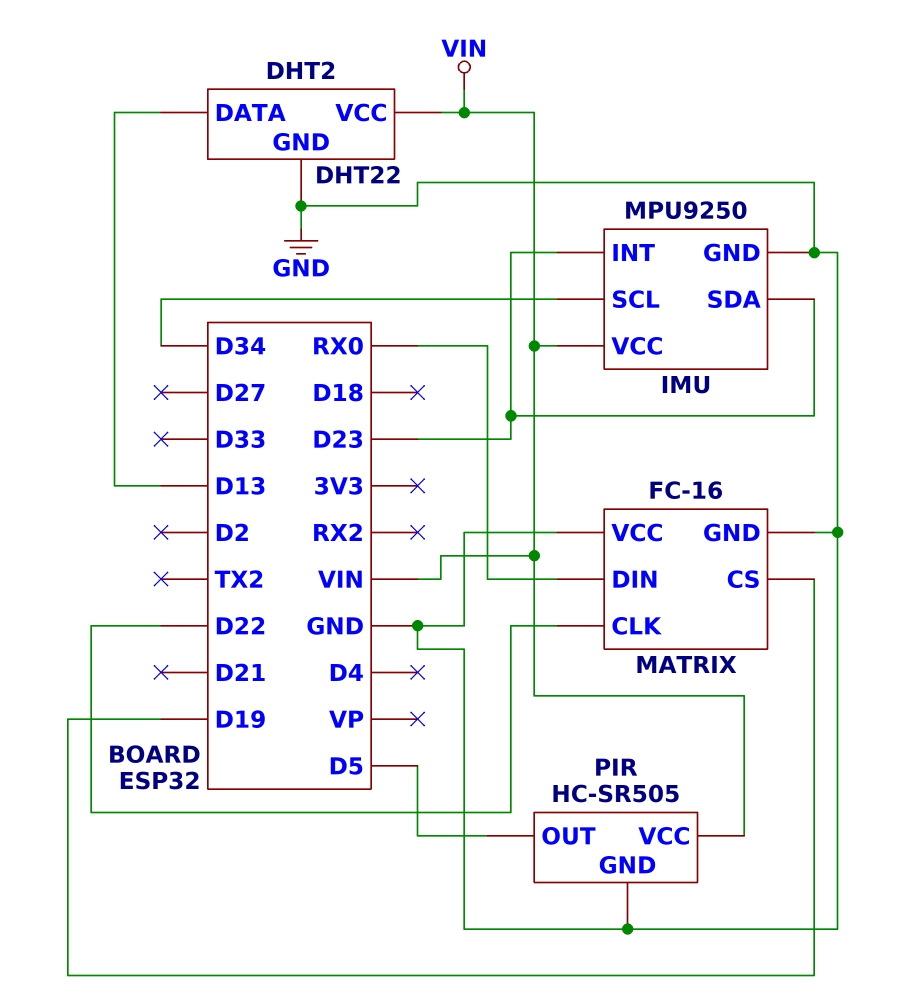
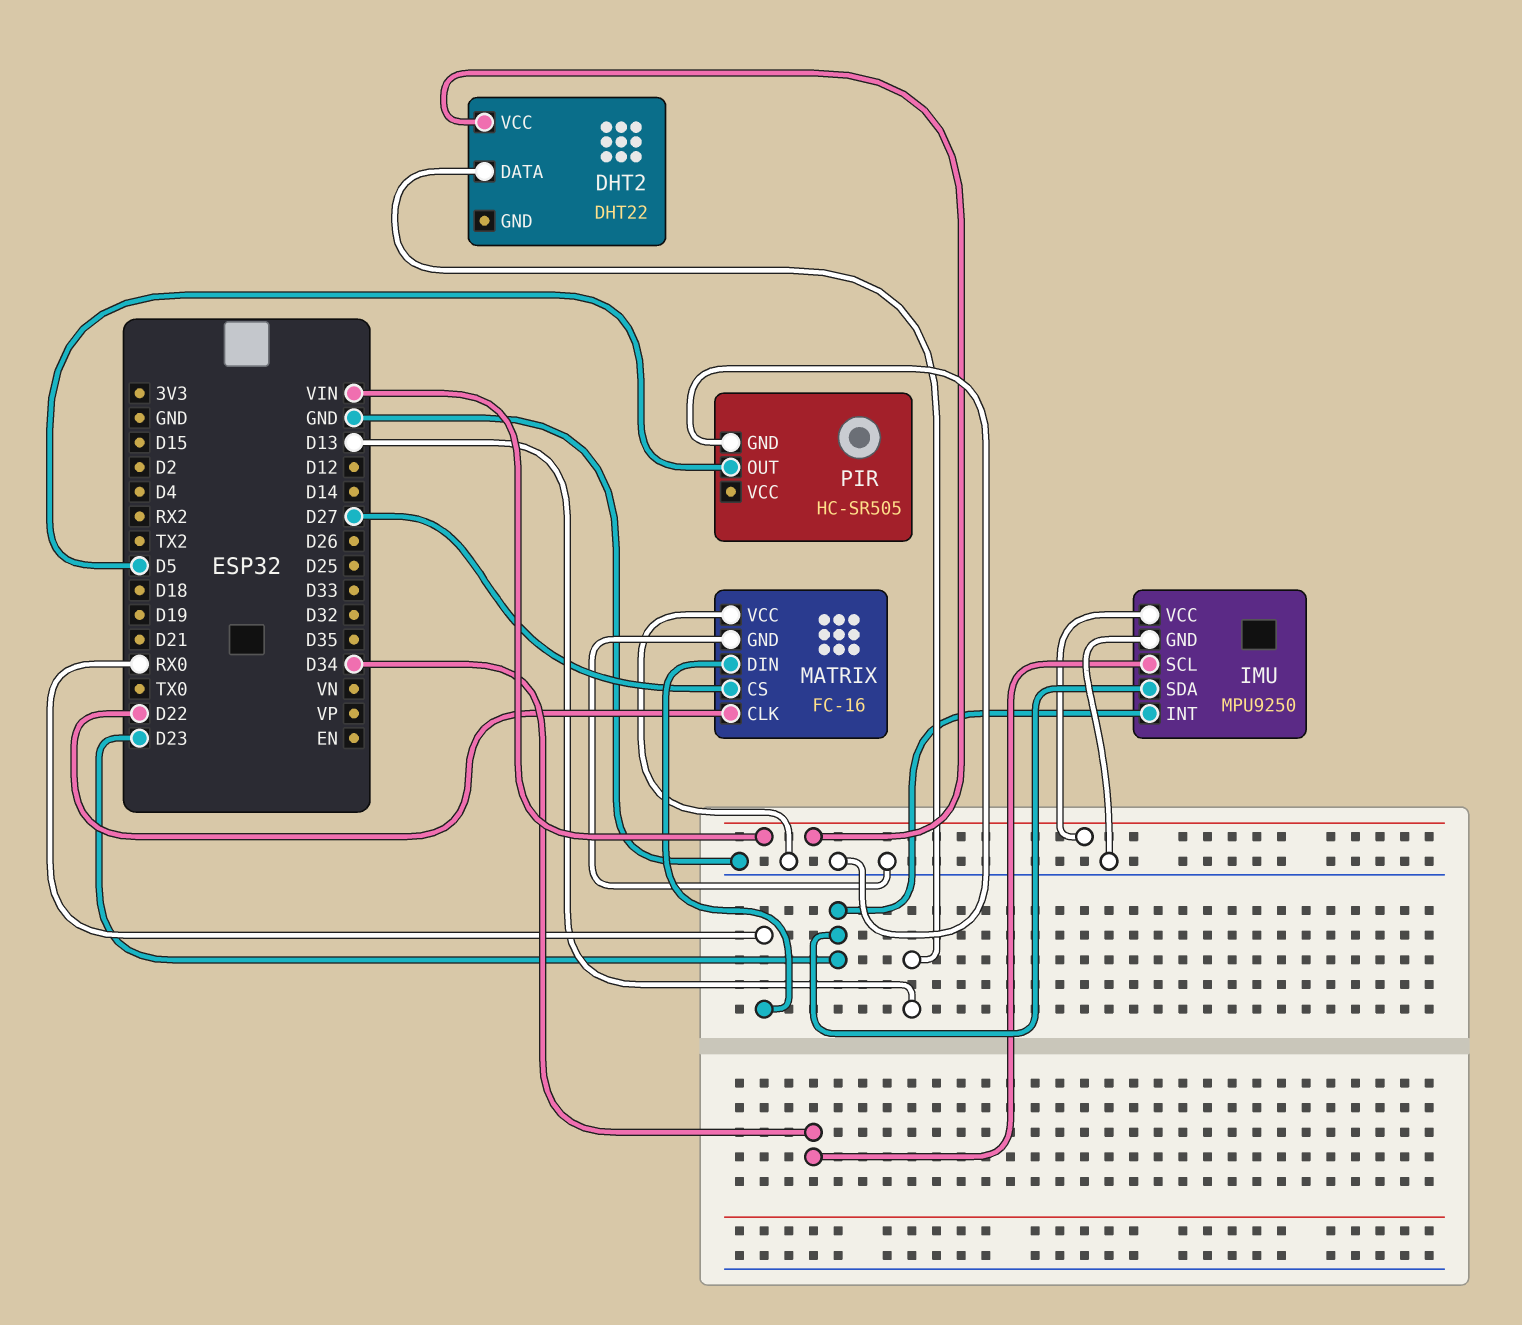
DHT2 pin GND: GND -> none
MATRIX pin CS: D19 -> D27
PIR pin VCC: VIN -> none

